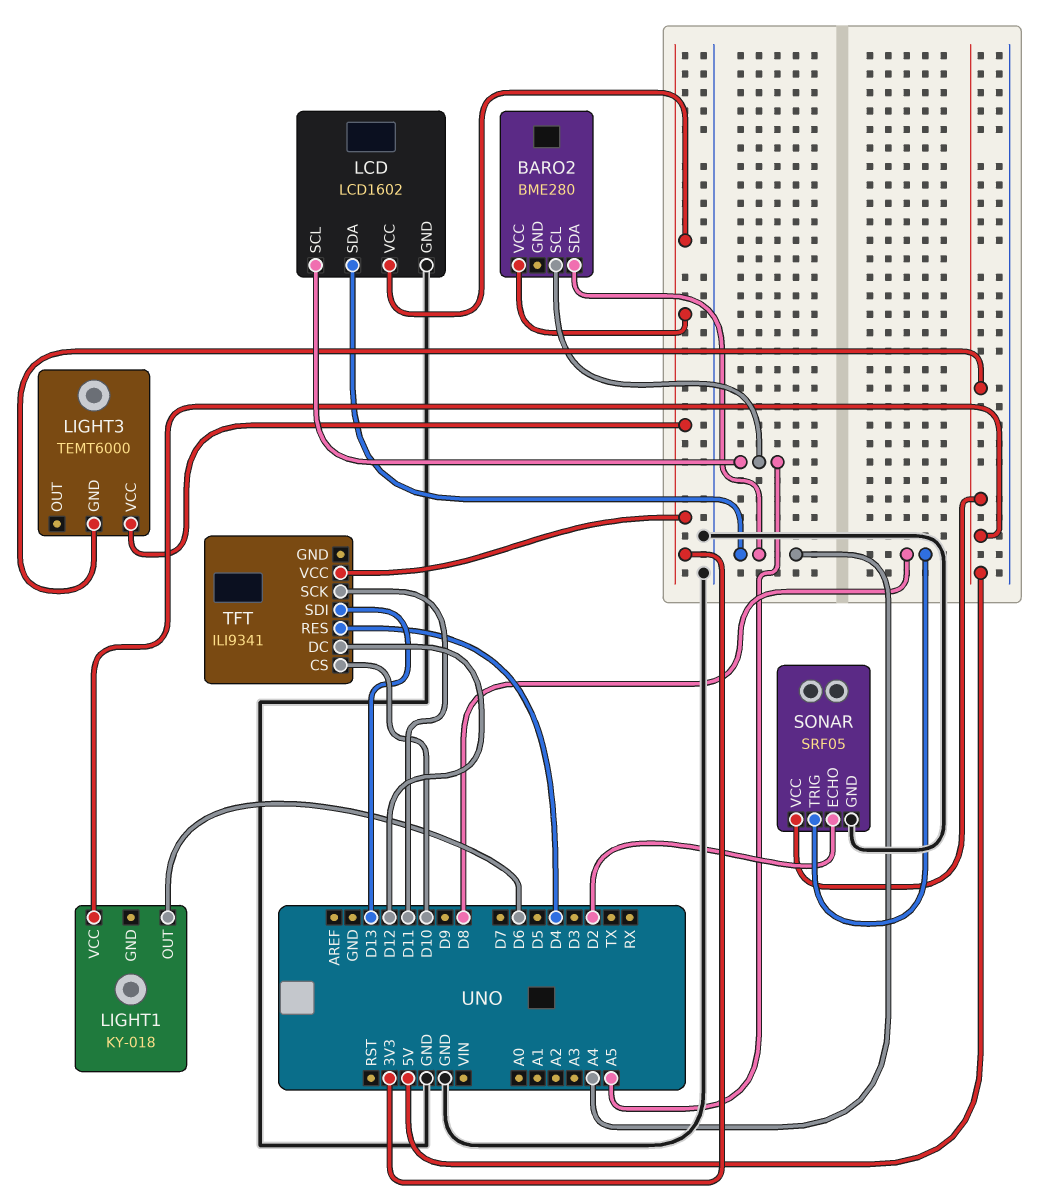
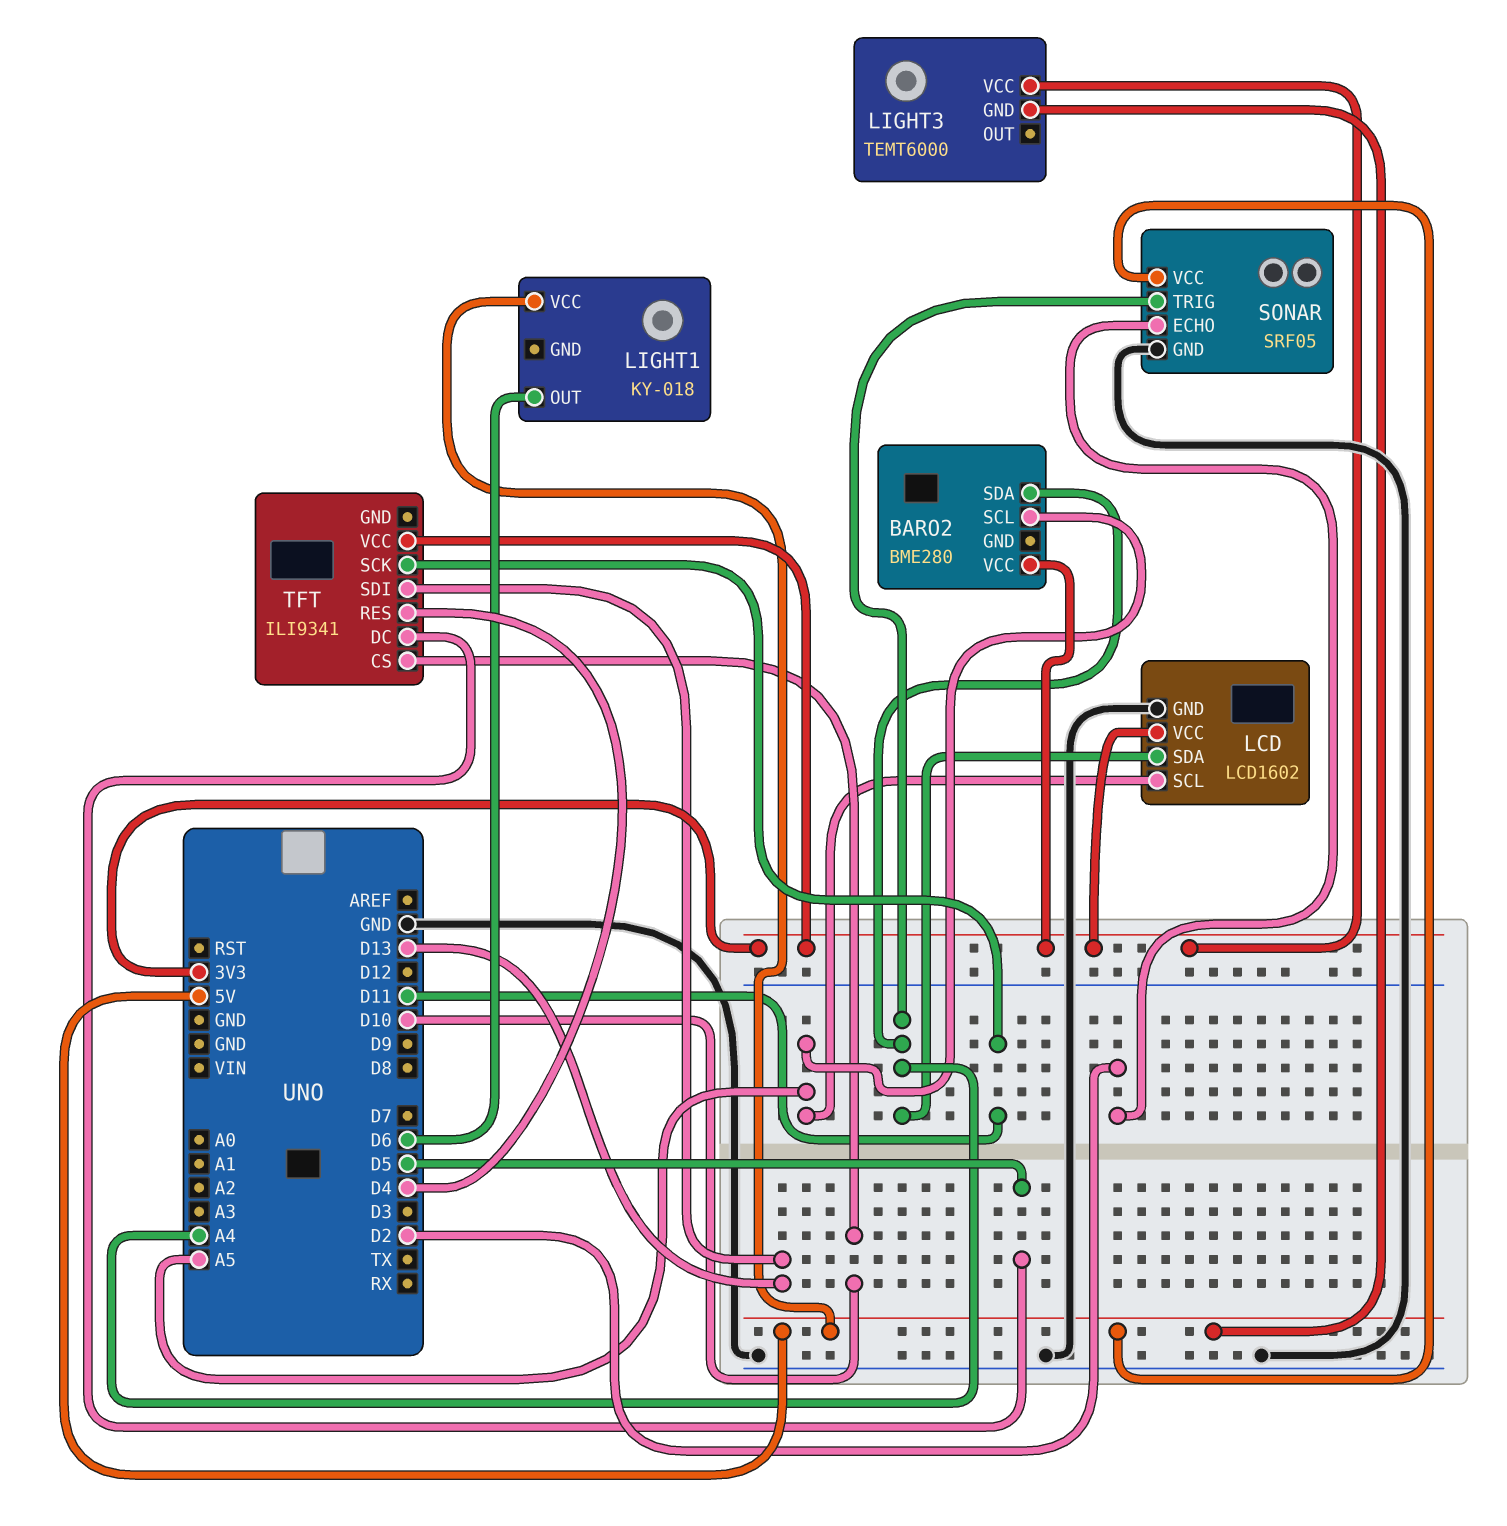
SONAR pin TRIG: D8 -> A4
TFT pin DC: D12 -> D5

